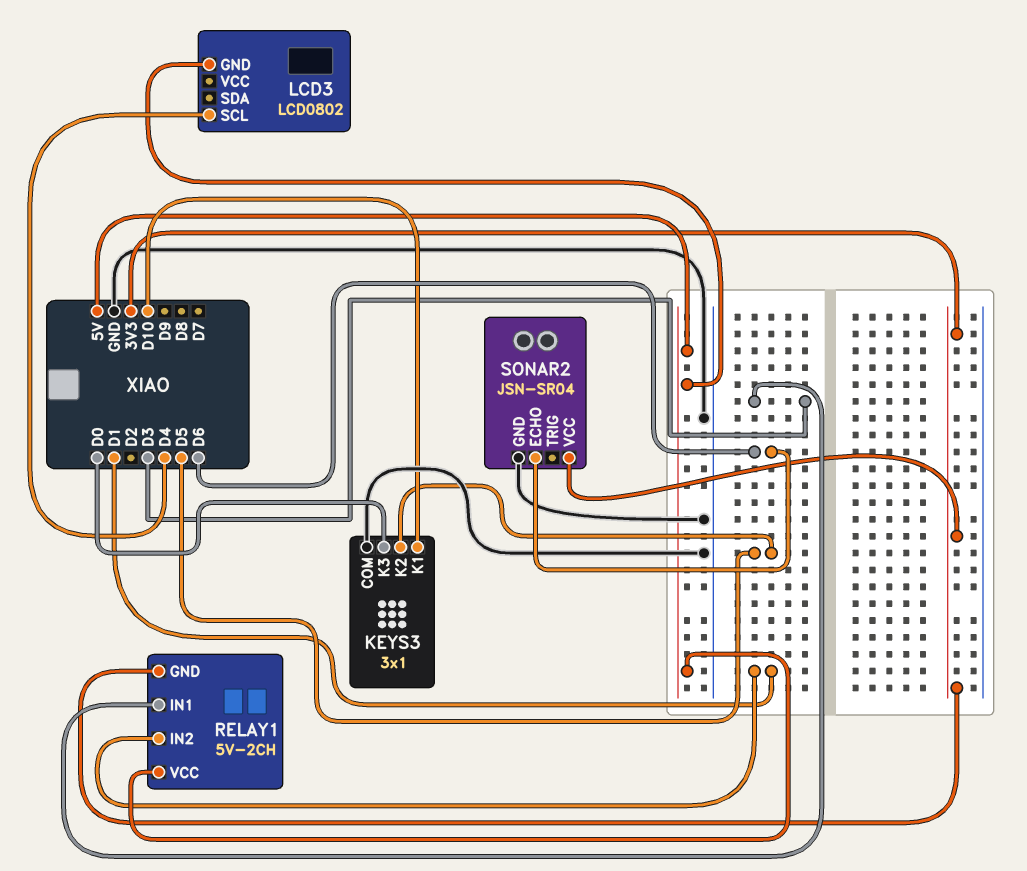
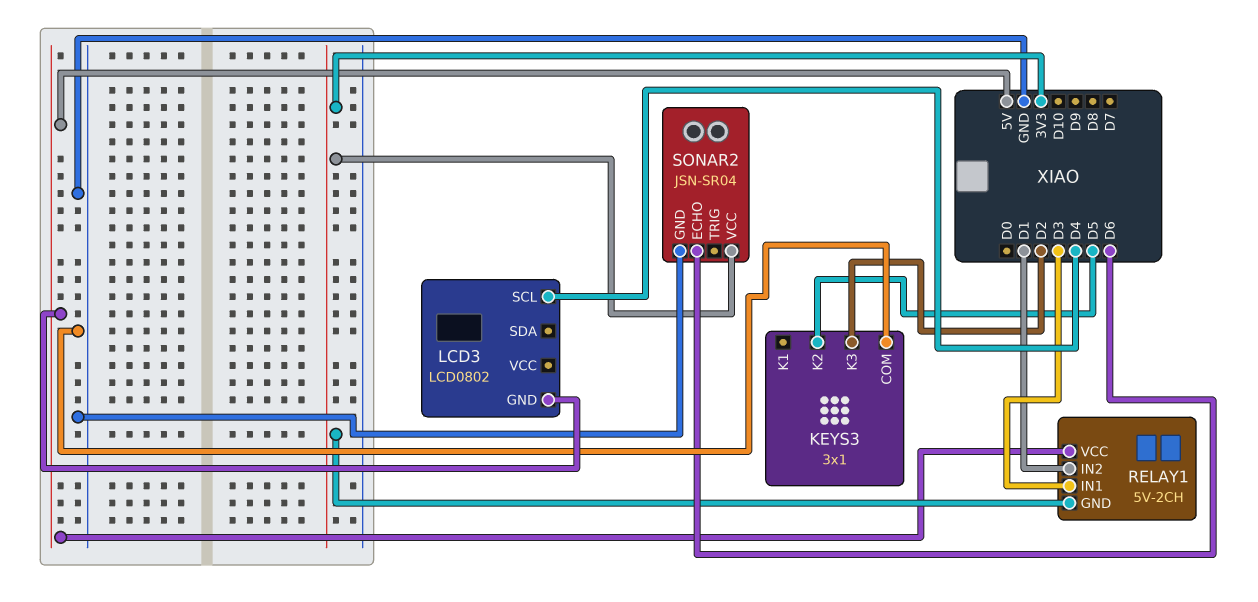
KEYS3 pin K1: D10 -> none
KEYS3 pin K3: D0 -> D2

